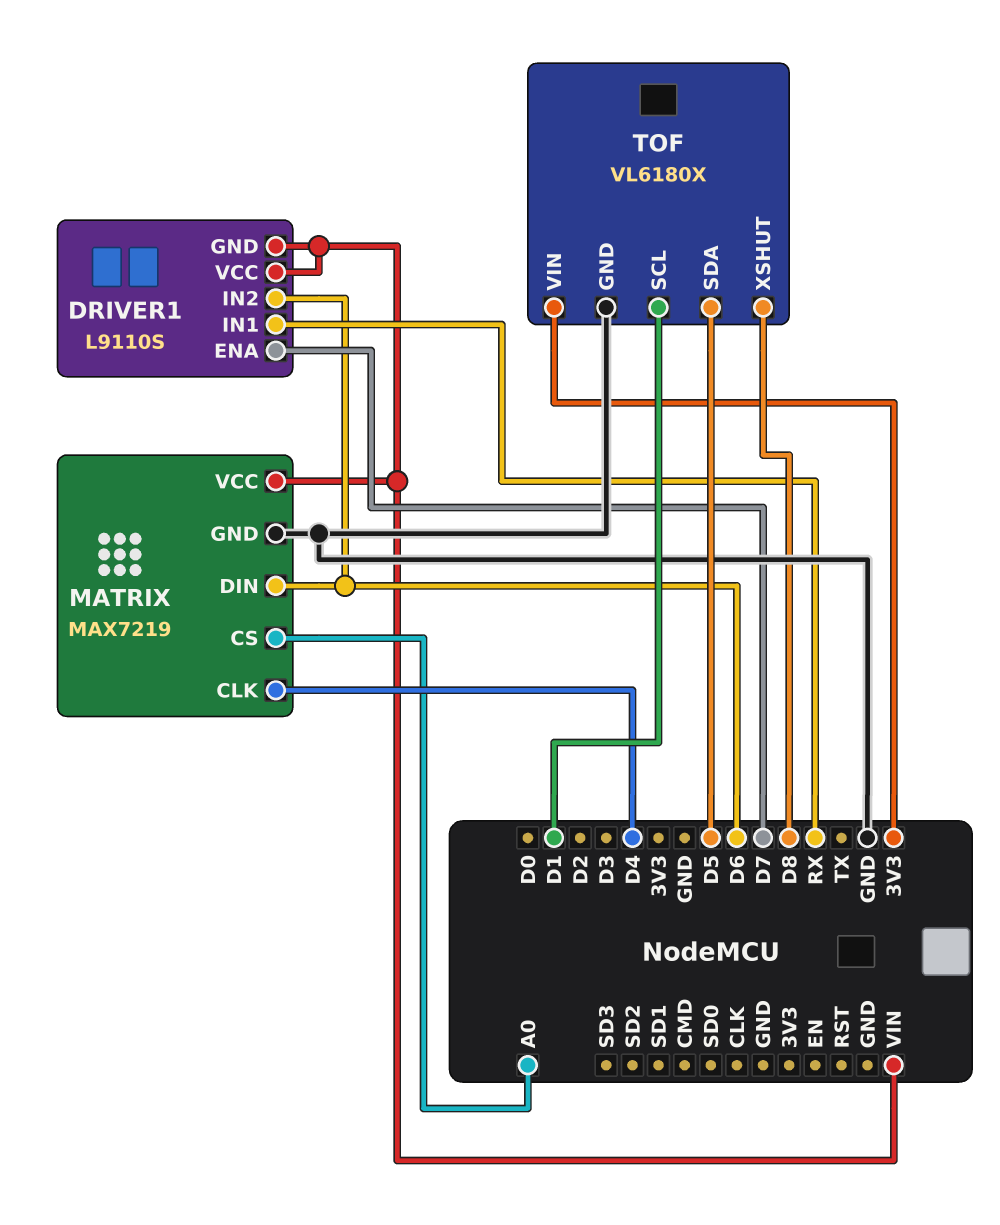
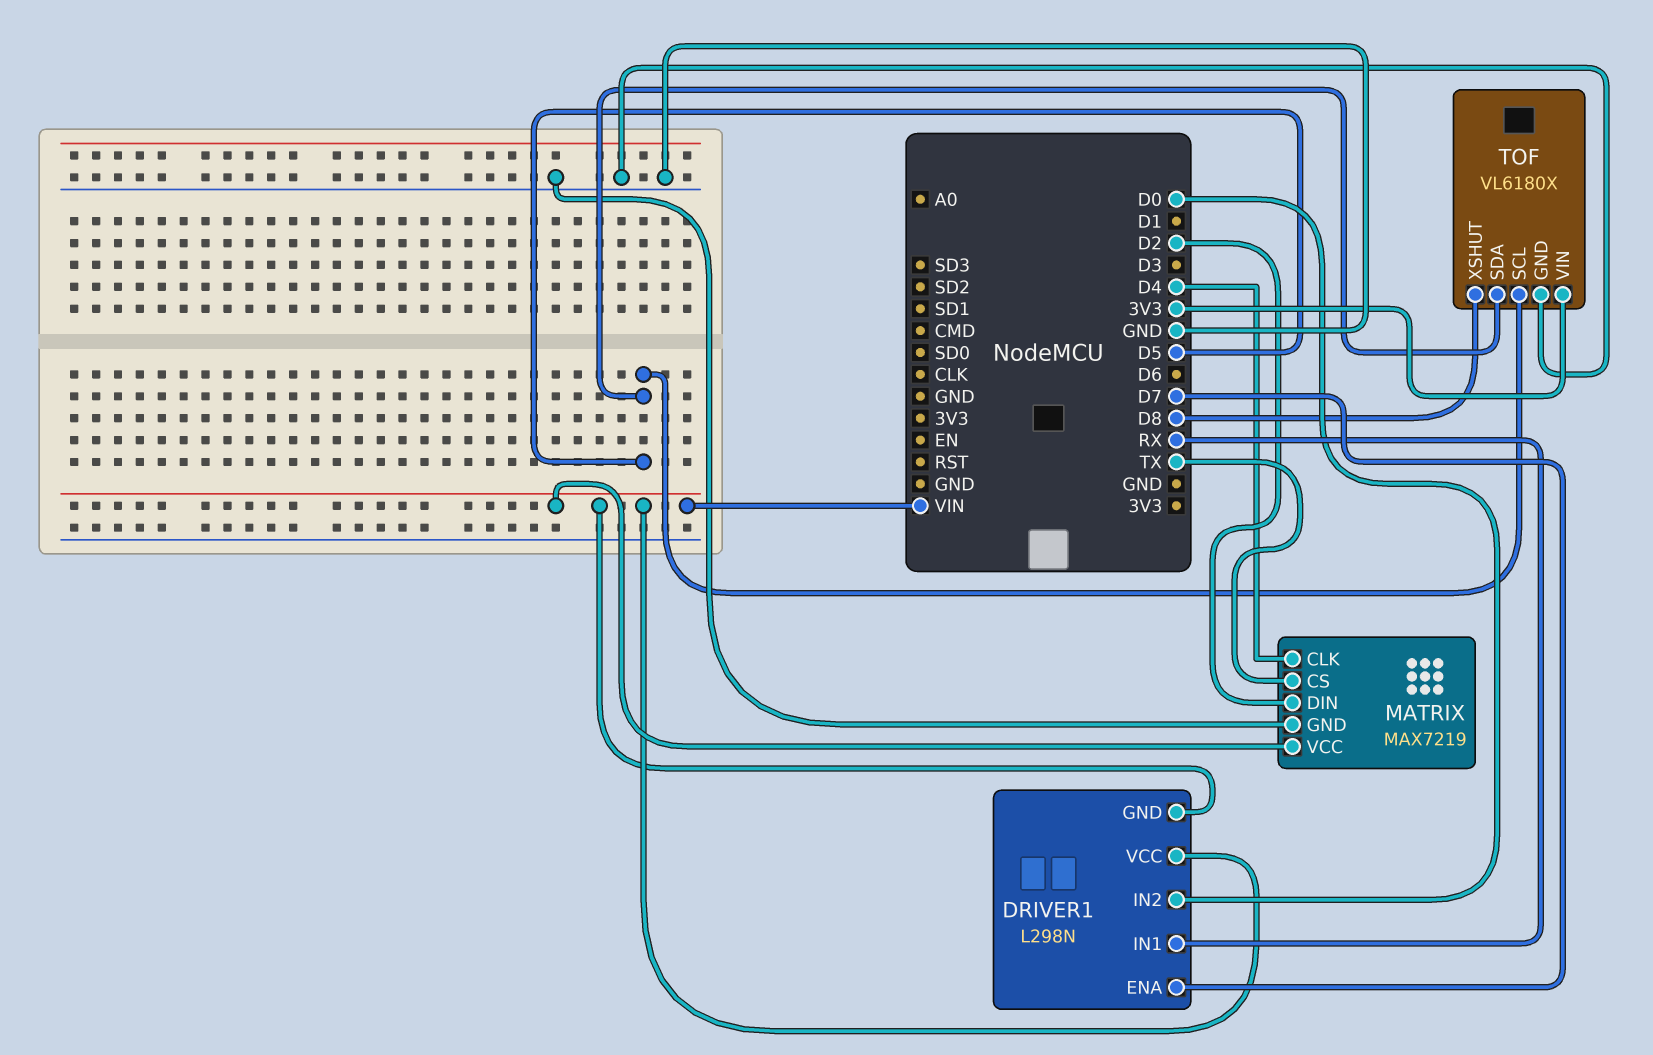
DRIVER1: L9110S -> L298N
DRIVER1 pin IN2: D6 -> D0
MATRIX pin CS: A0 -> TX
MATRIX pin DIN: D6 -> D2
TOF pin SCL: D1 -> D5

